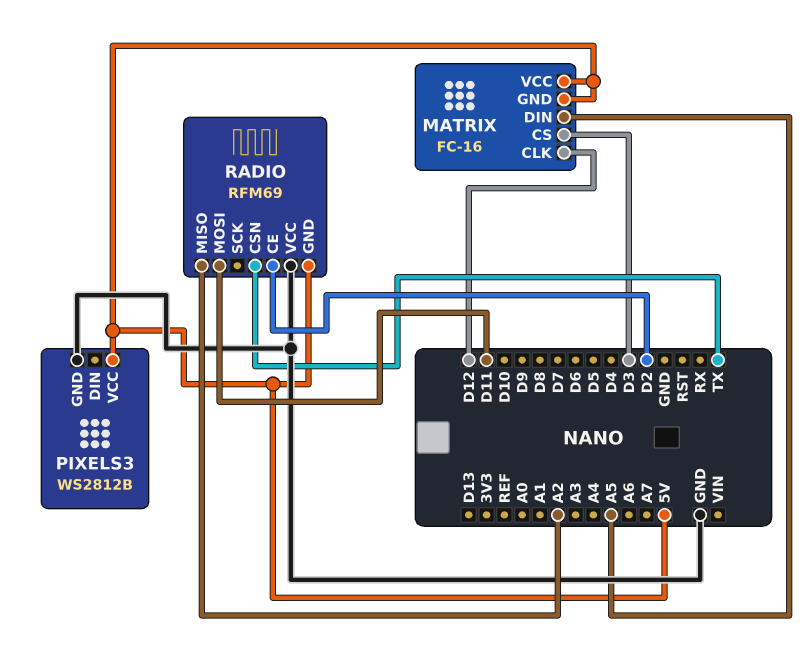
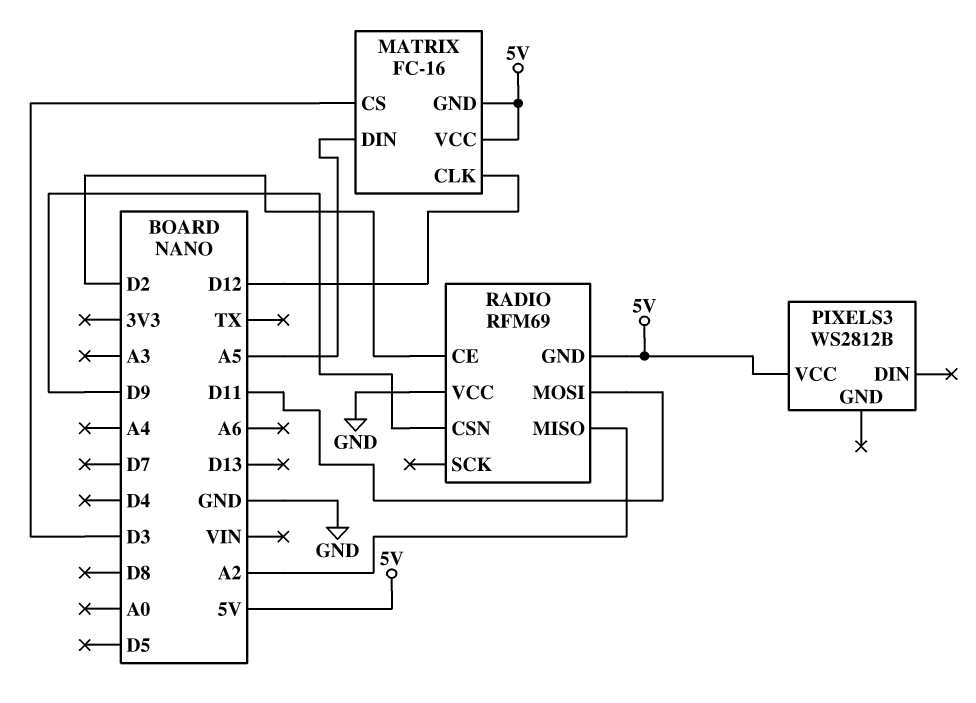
PIXELS3 pin GND: GND -> none
RADIO pin CSN: TX -> D9

